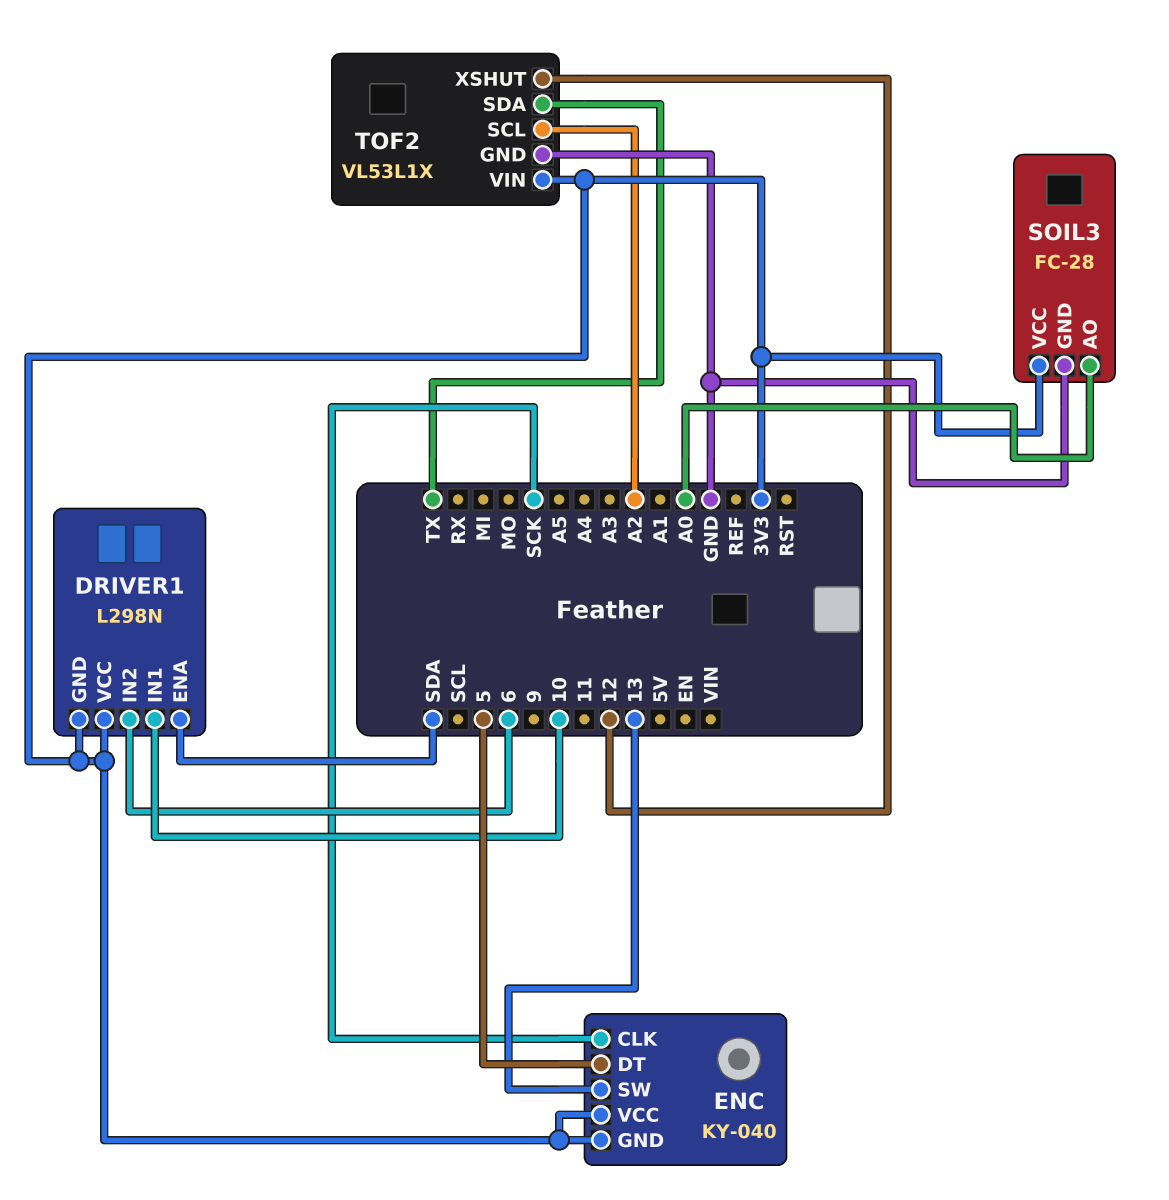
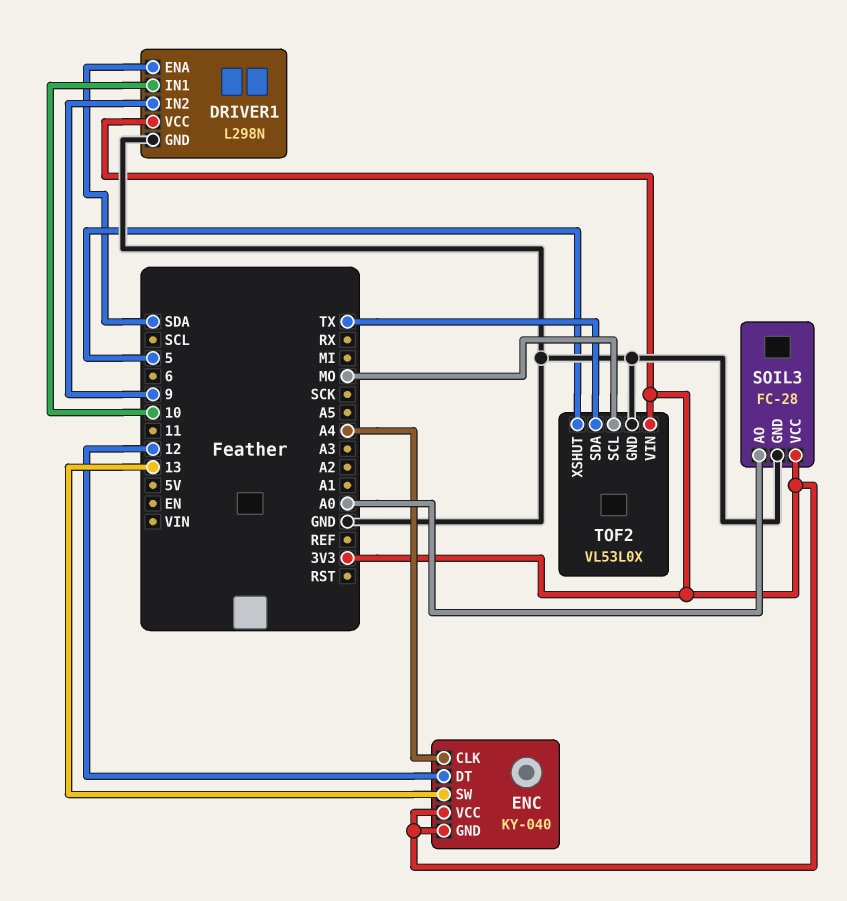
DRIVER1 pin GND: 3V3 -> GND
DRIVER1 pin IN2: 6 -> 9
ENC pin CLK: SCK -> A4
ENC pin DT: 5 -> 12
TOF2: VL53L1X -> VL53L0X
TOF2 pin SCL: A2 -> MO
TOF2 pin XSHUT: 12 -> 5

